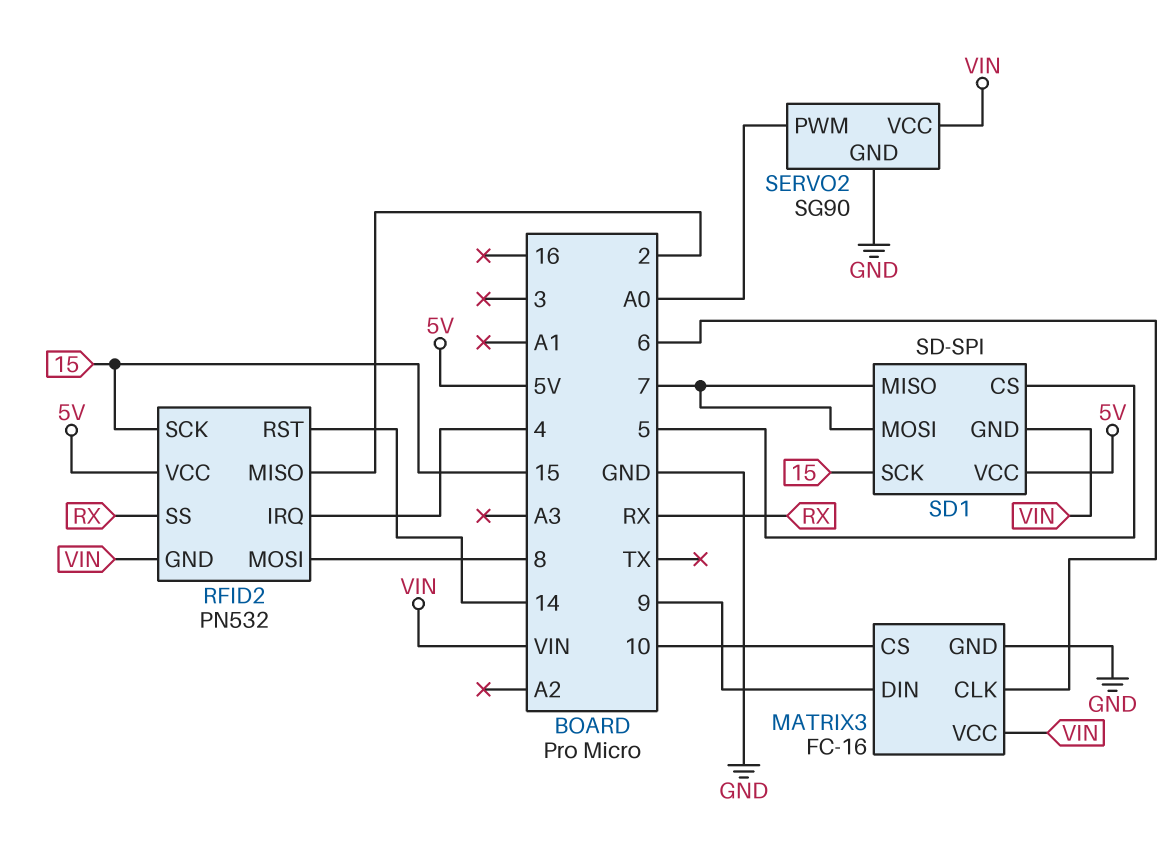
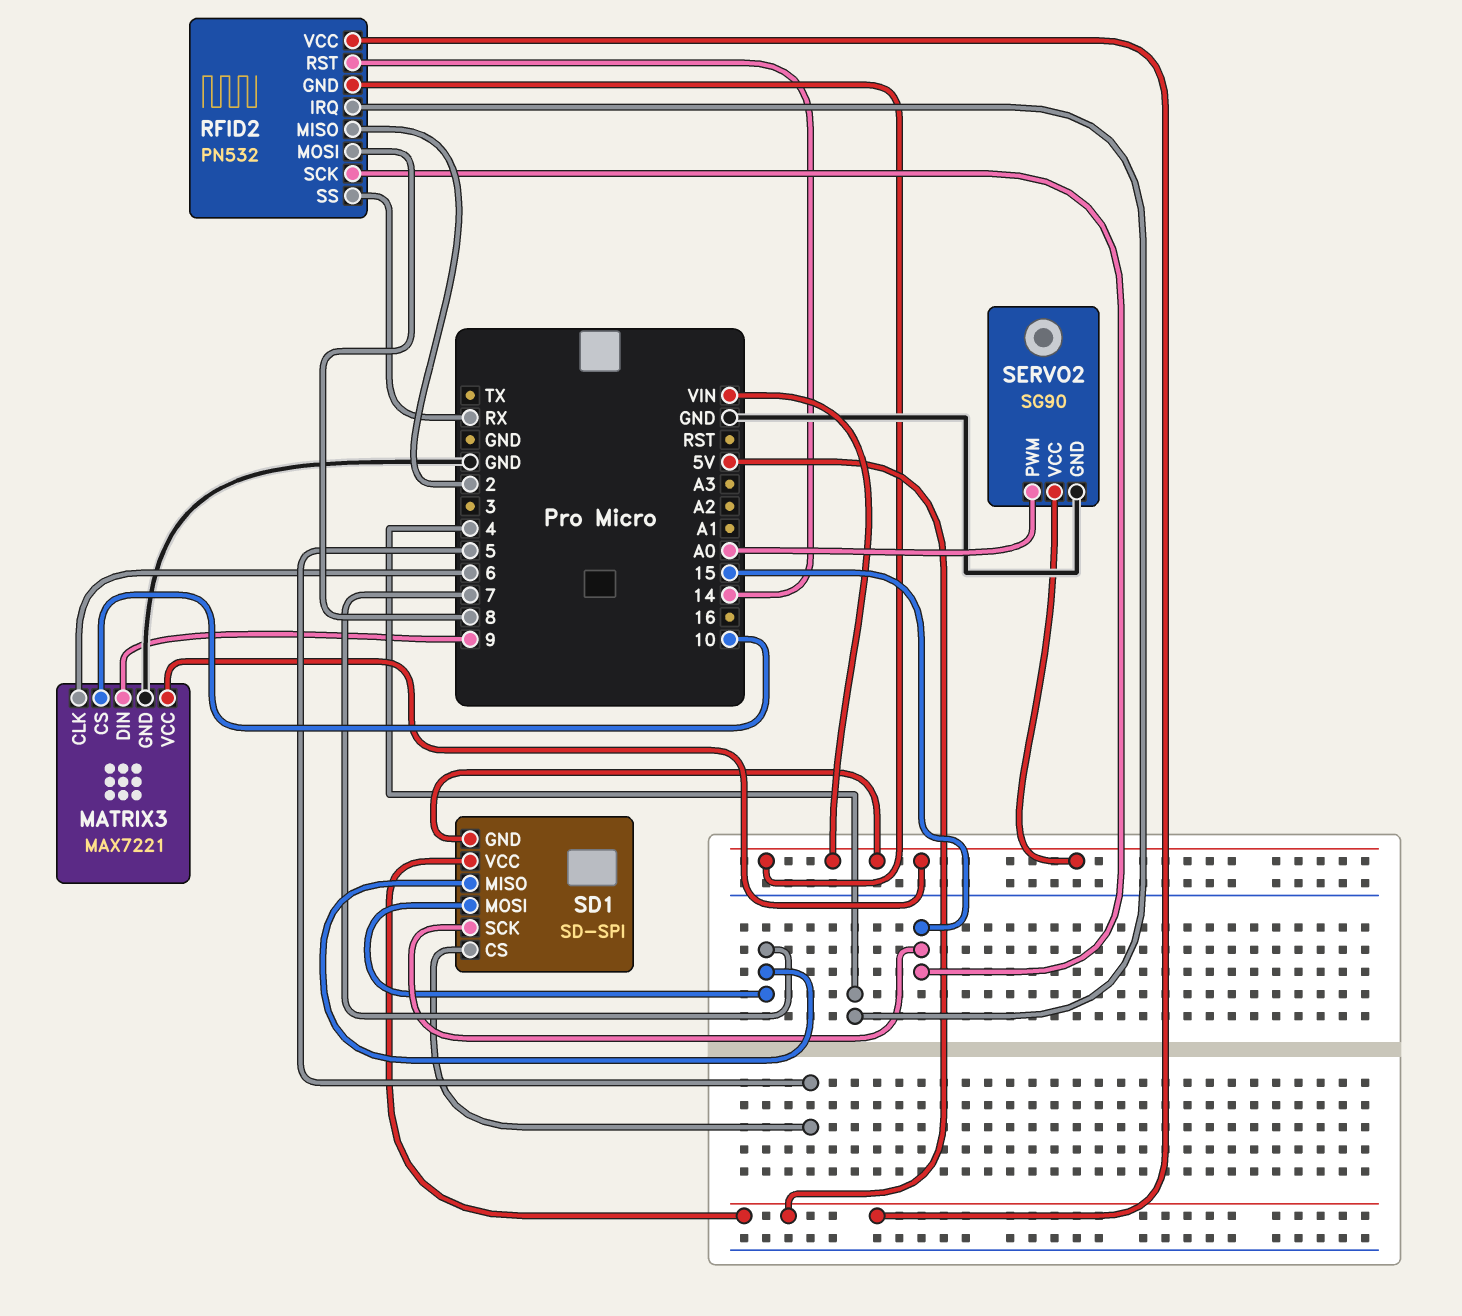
MATRIX3: FC-16 -> MAX7221

